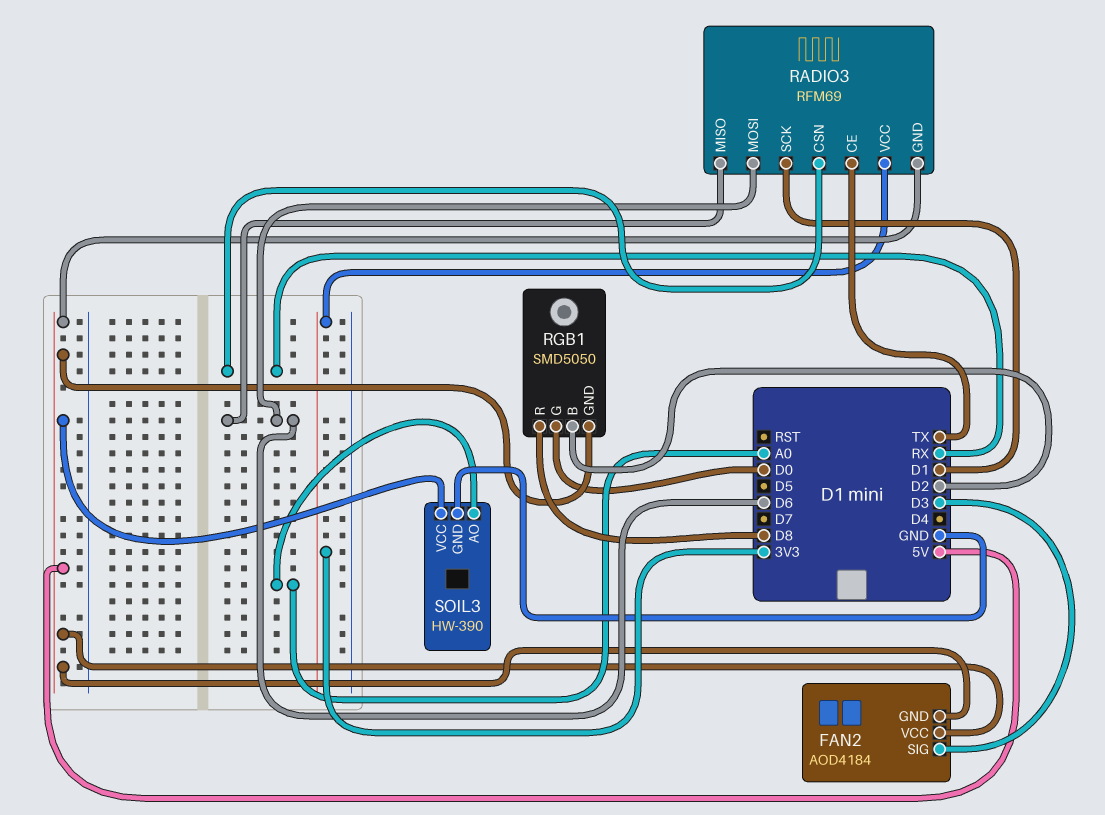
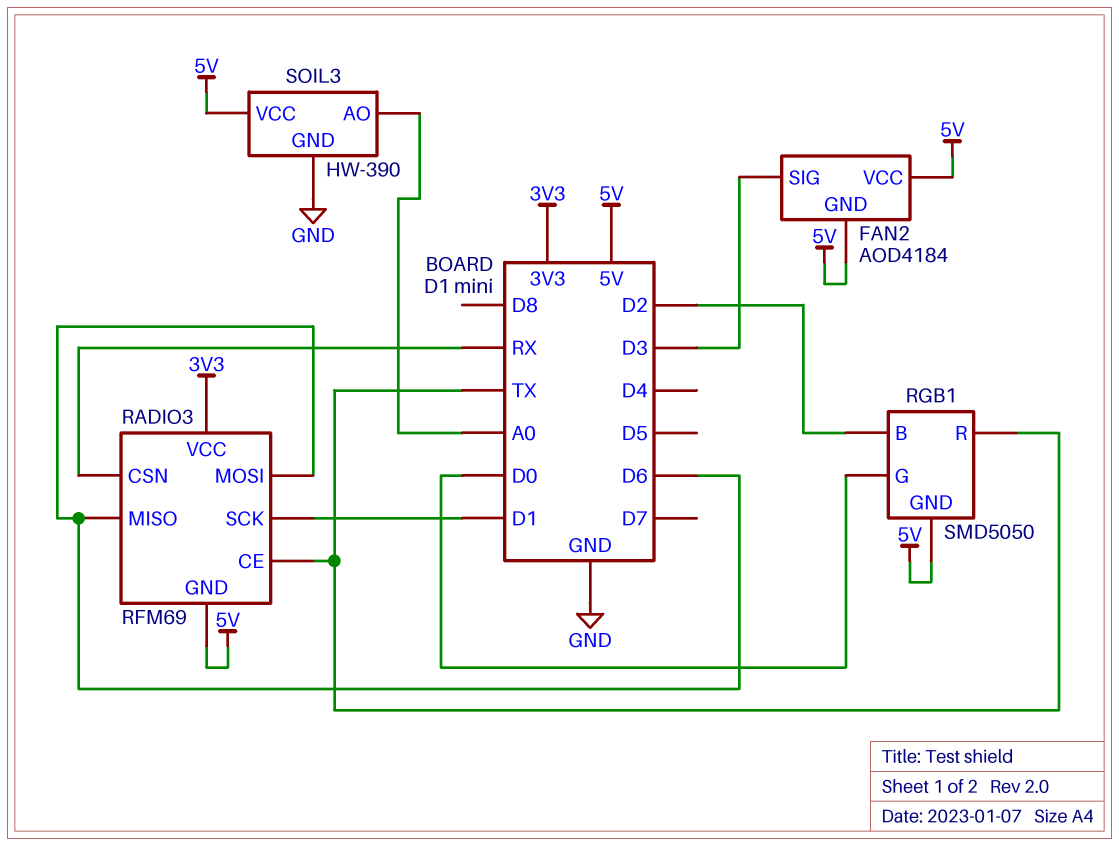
RGB1 pin R: D8 -> TX

